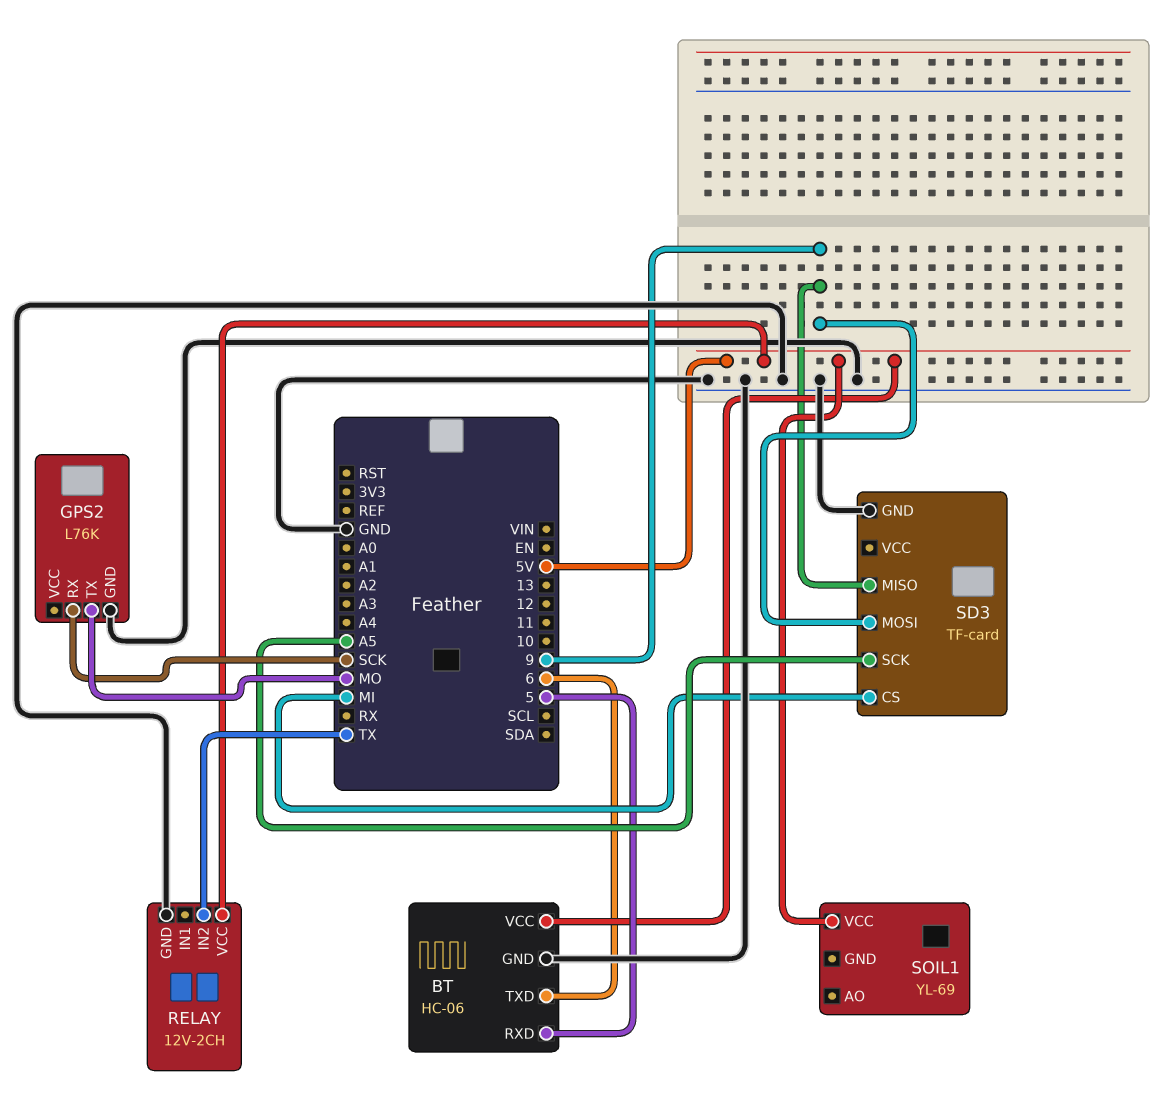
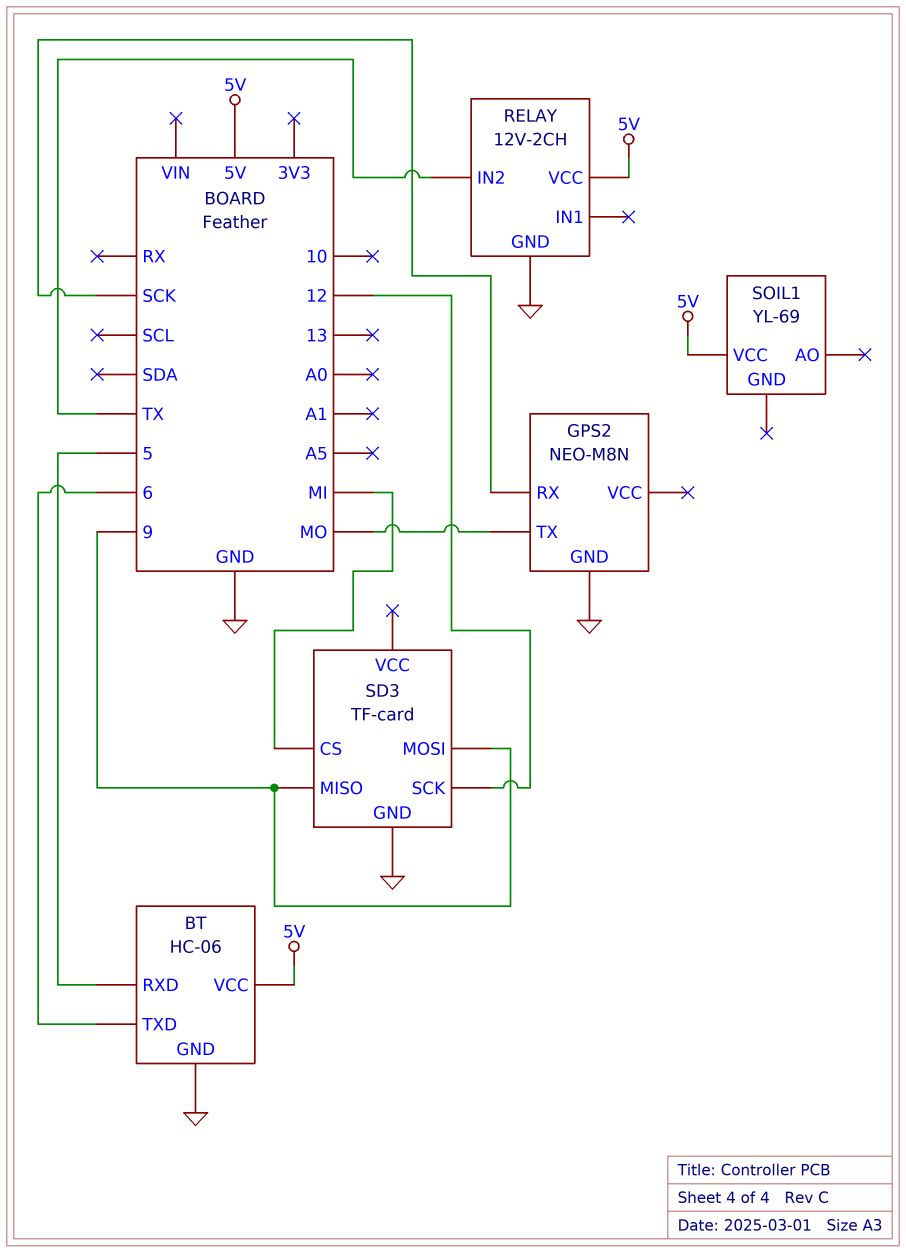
GPS2: L76K -> NEO-M8N
SD3 pin SCK: A5 -> 12

